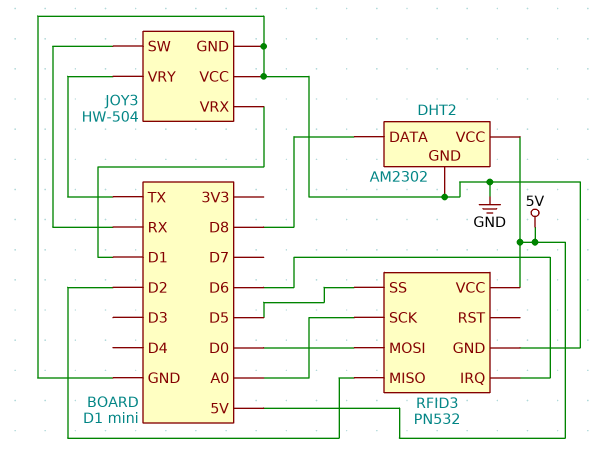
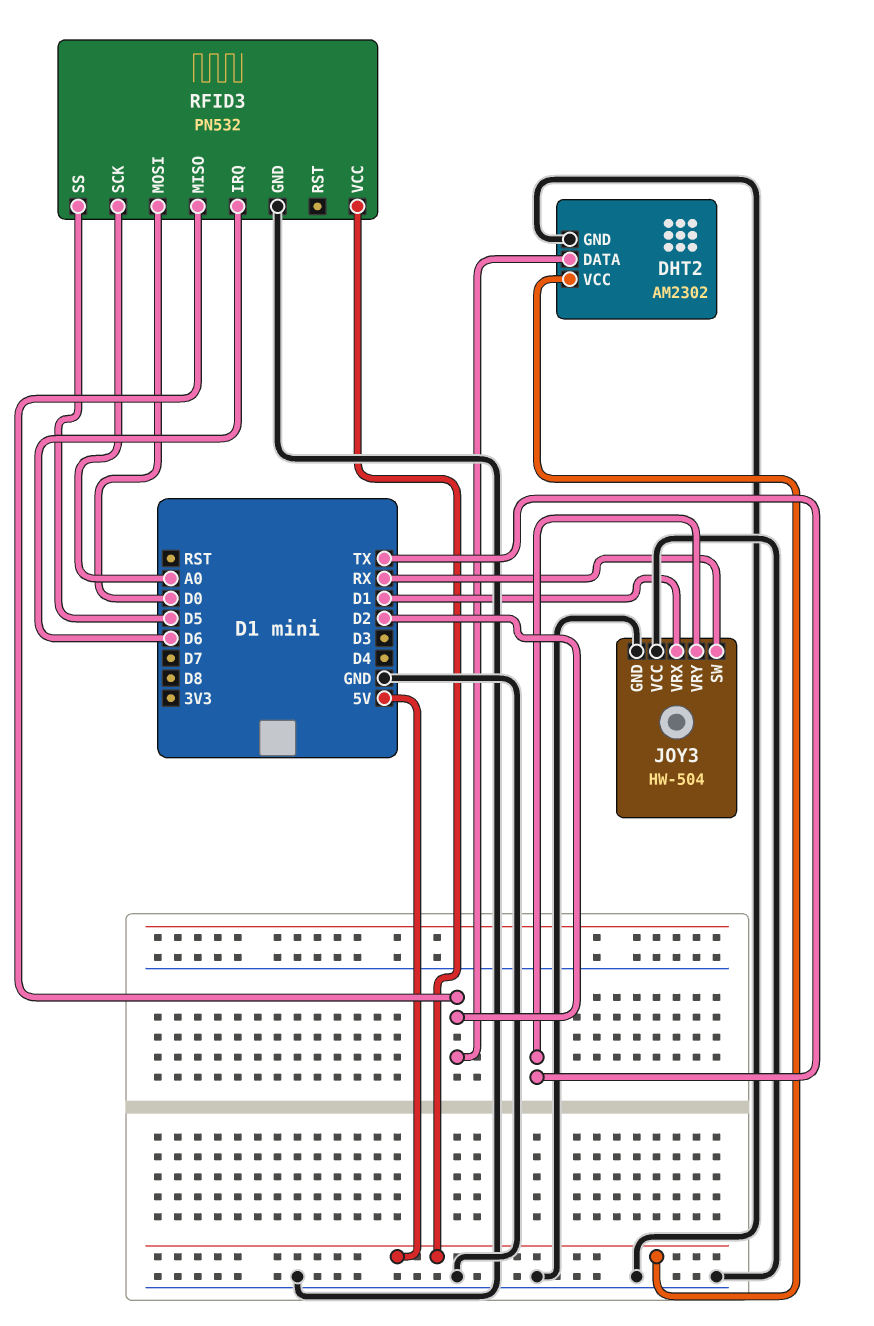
DHT2 pin DATA: D8 -> D2

